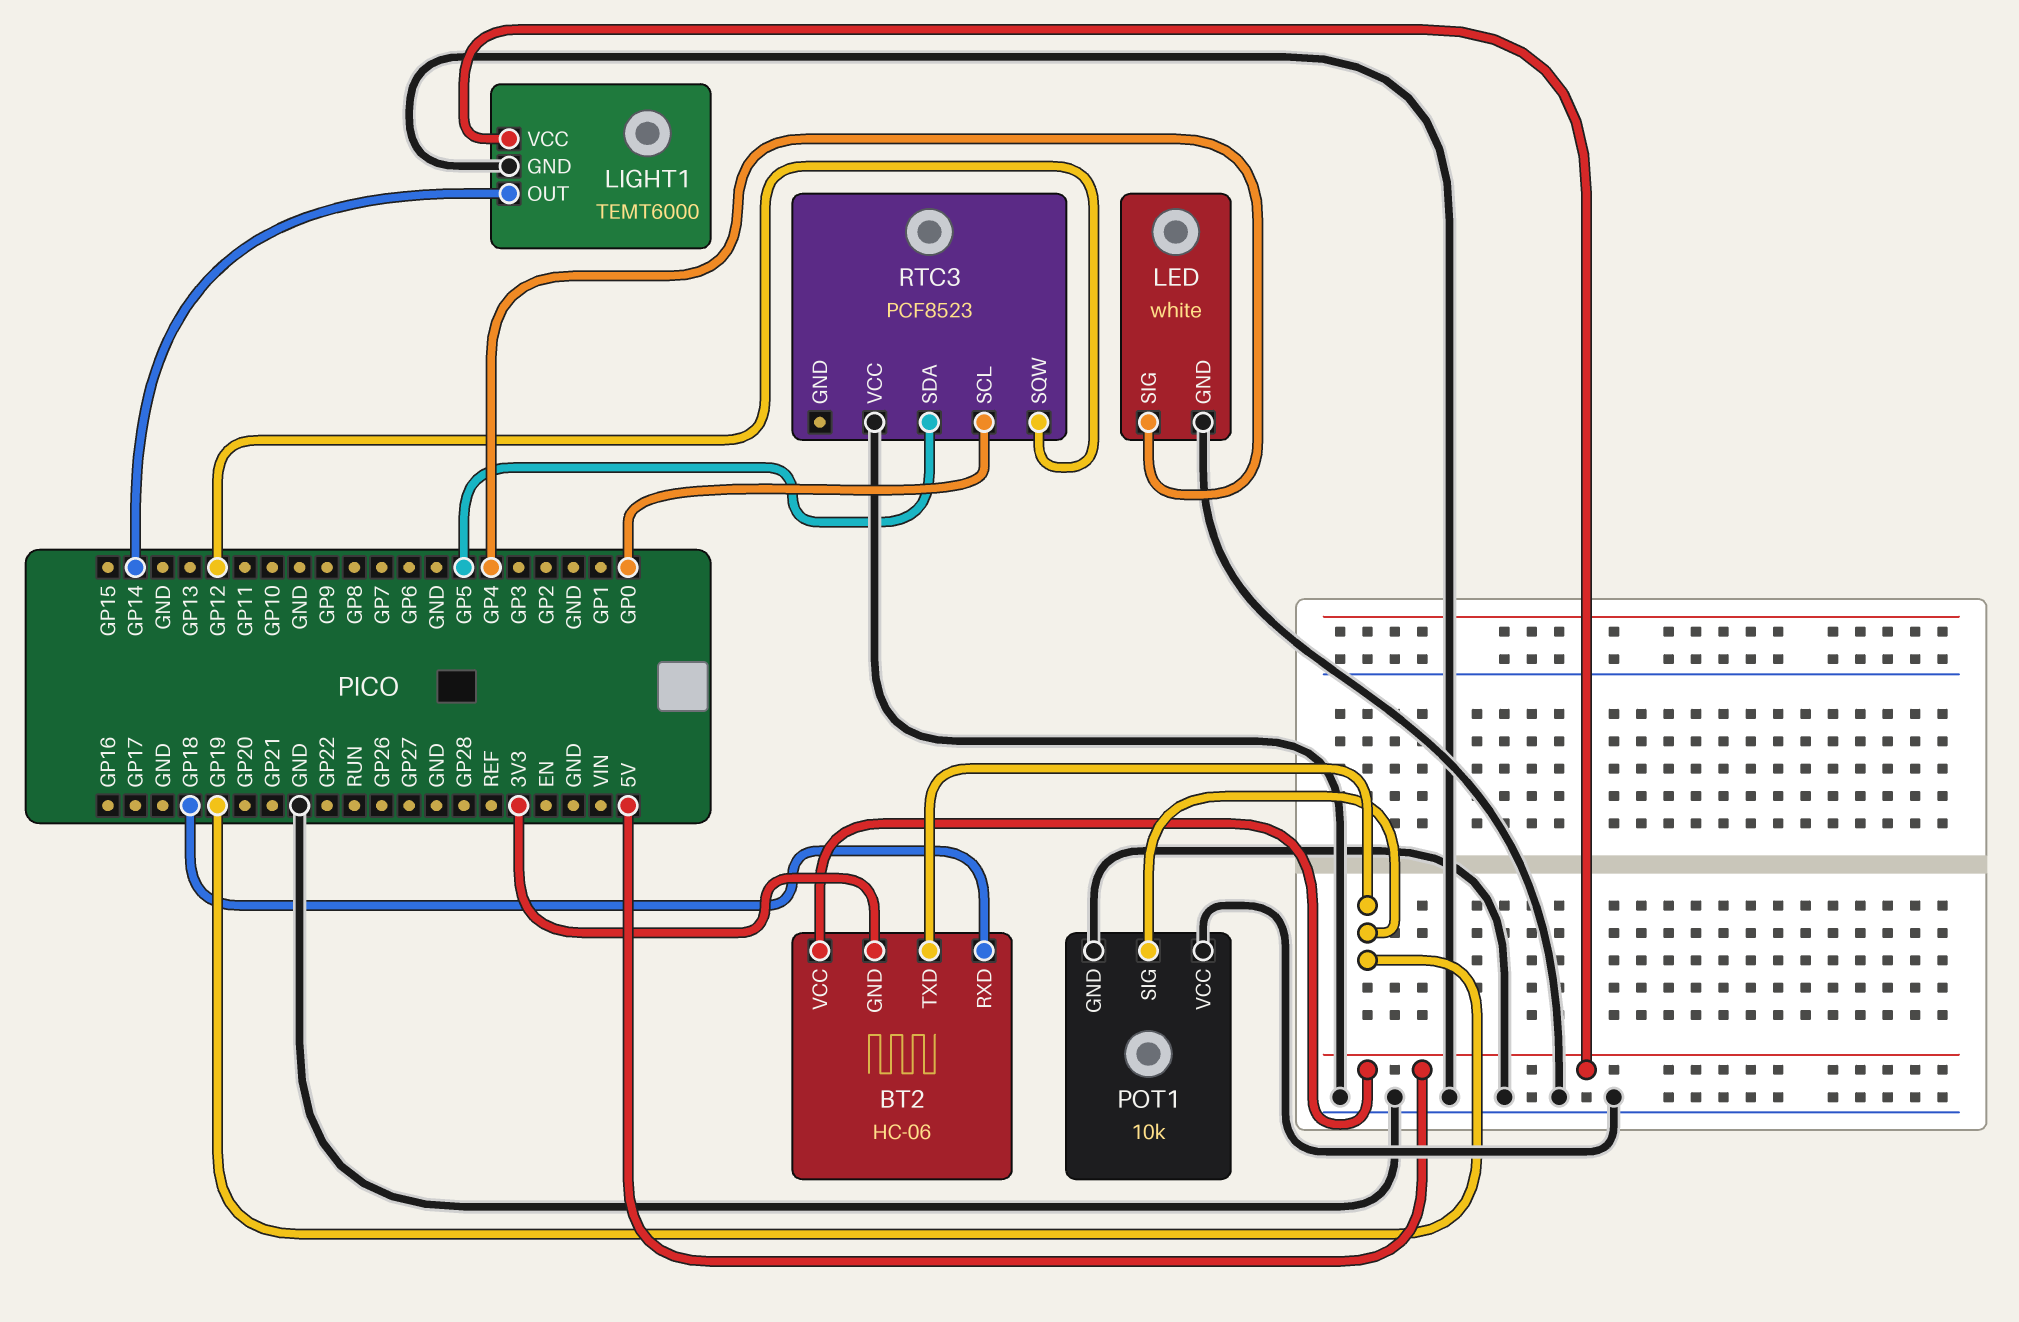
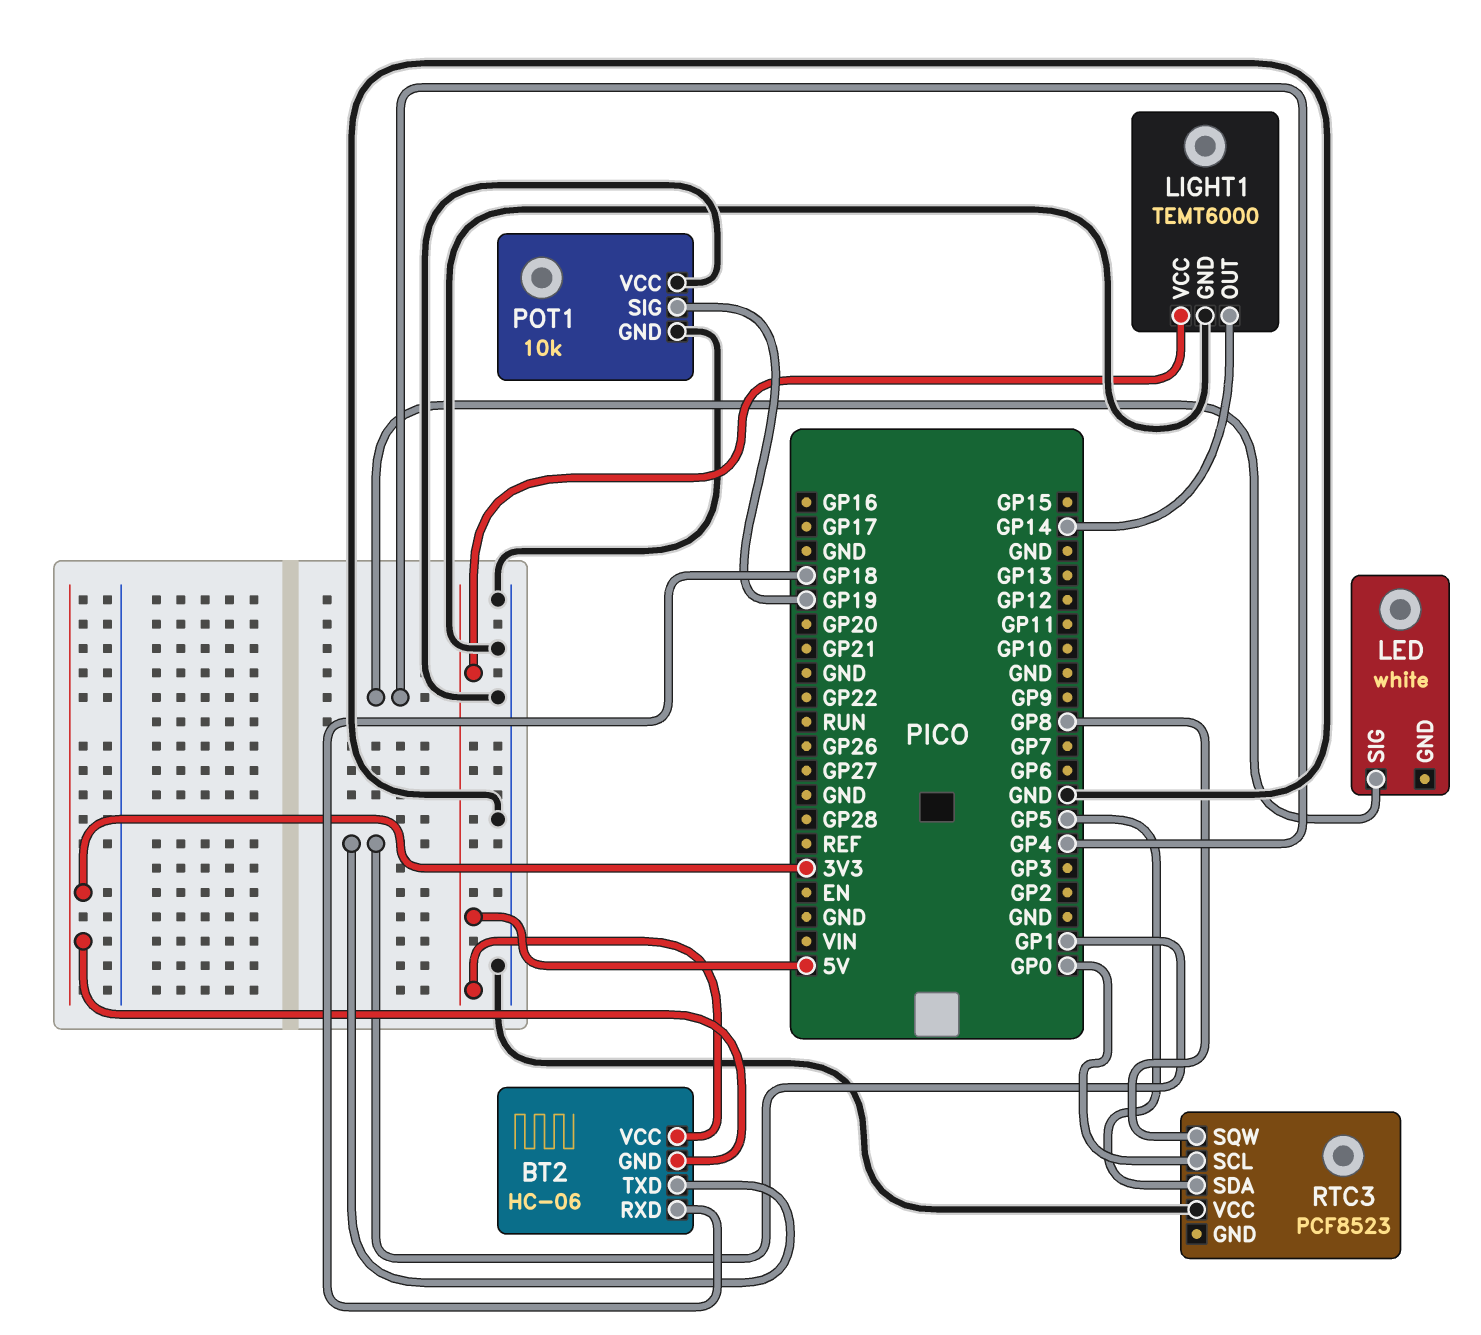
BT2 pin TXD: GP19 -> GP1
LED pin GND: GND -> none
RTC3 pin SQW: GP12 -> GP8

